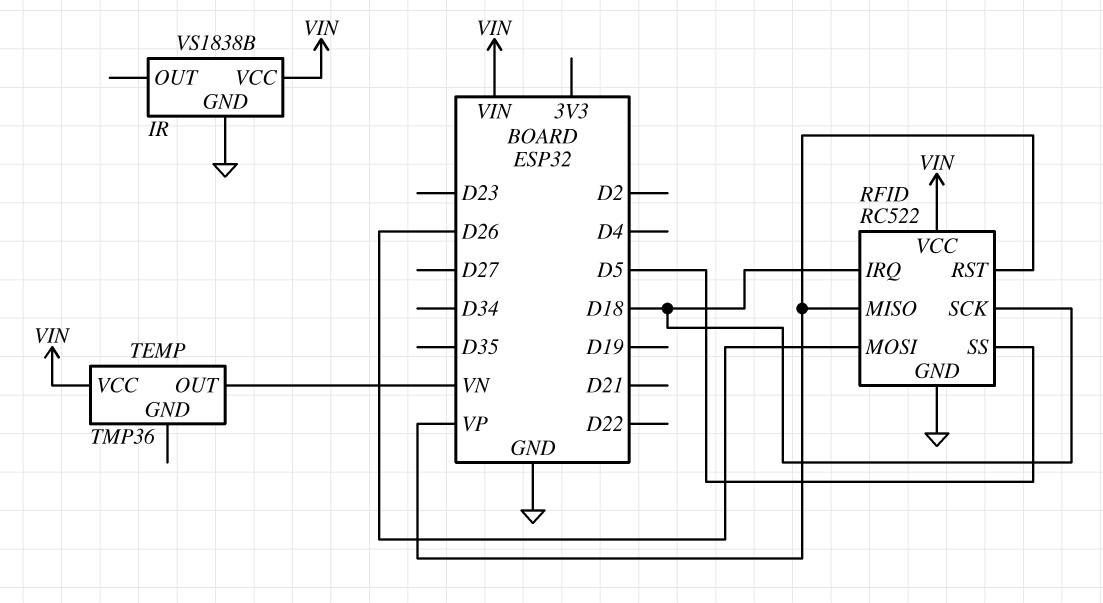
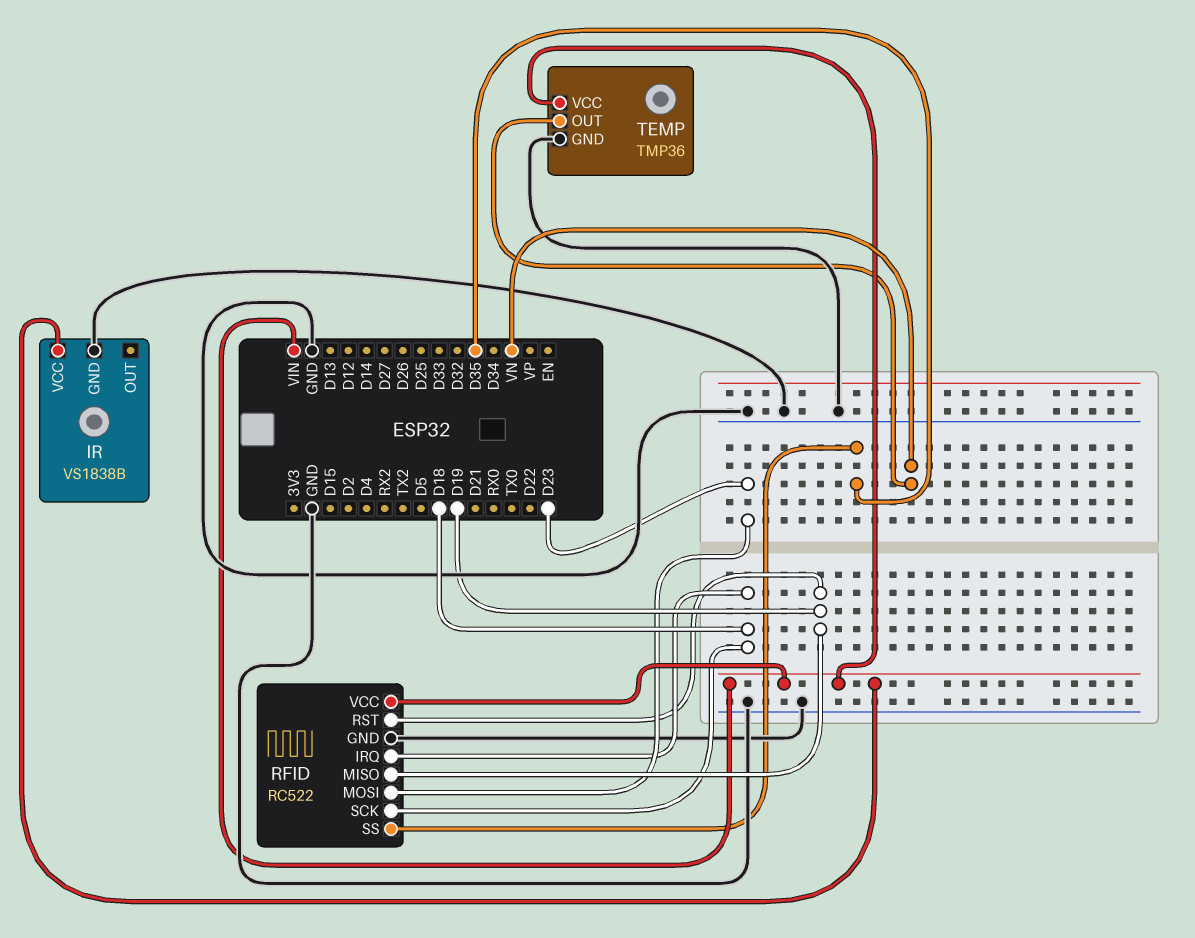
RFID pin MISO: VP -> D19
RFID pin MOSI: D26 -> D23
RFID pin RST: VP -> D19
RFID pin SS: D5 -> D35
TEMP pin GND: none -> GND

